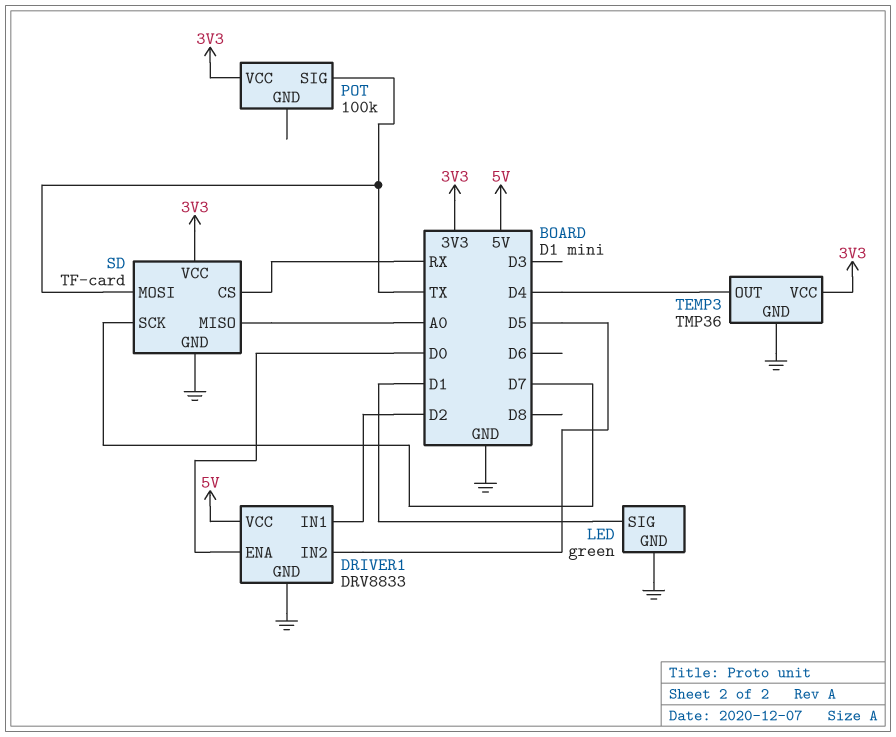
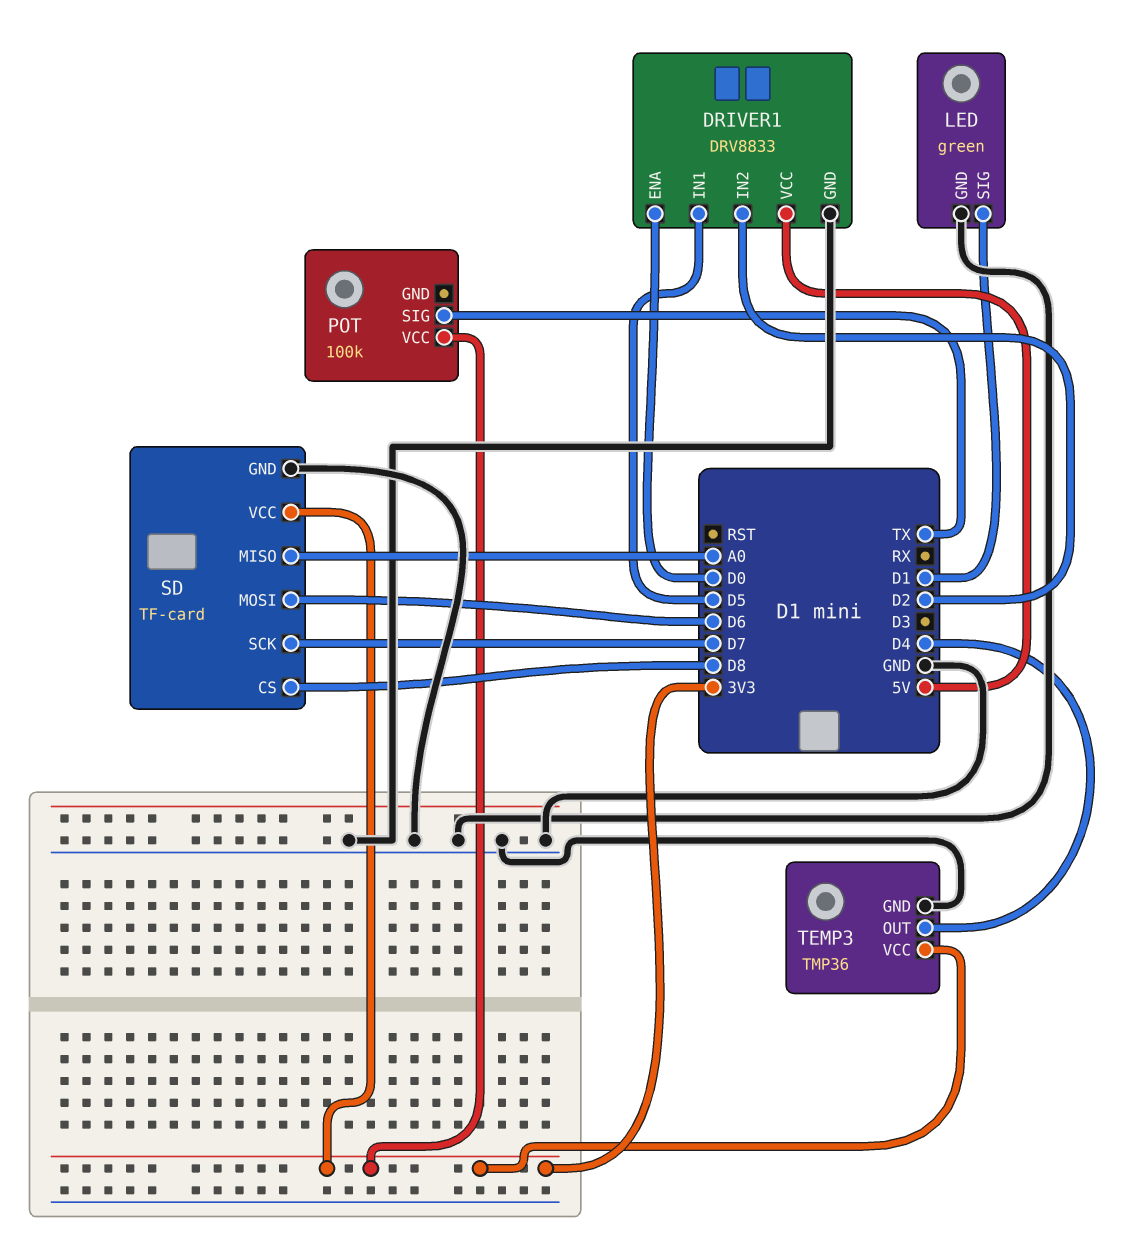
DRIVER1 pin IN1: D2 -> D5
DRIVER1 pin IN2: D5 -> D2
SD pin CS: RX -> D8
SD pin MOSI: TX -> D6

